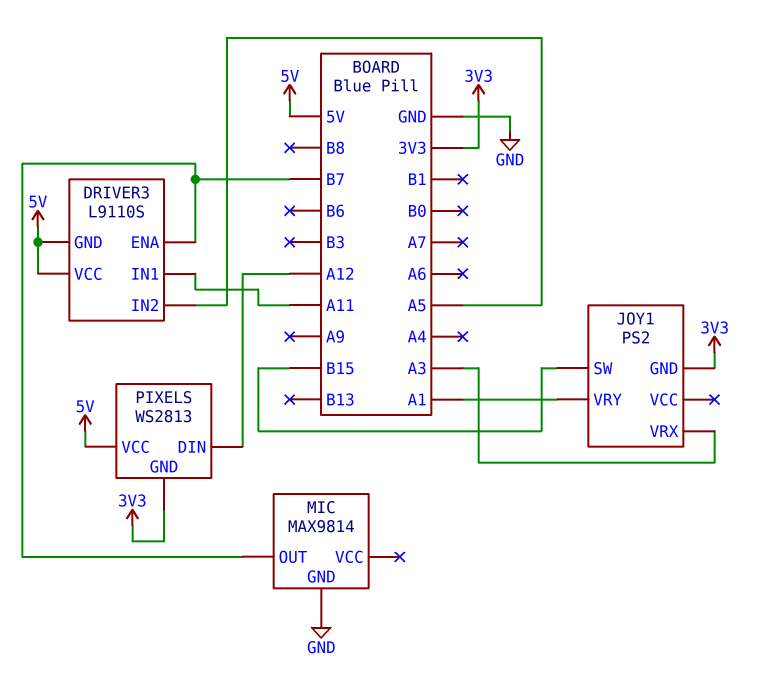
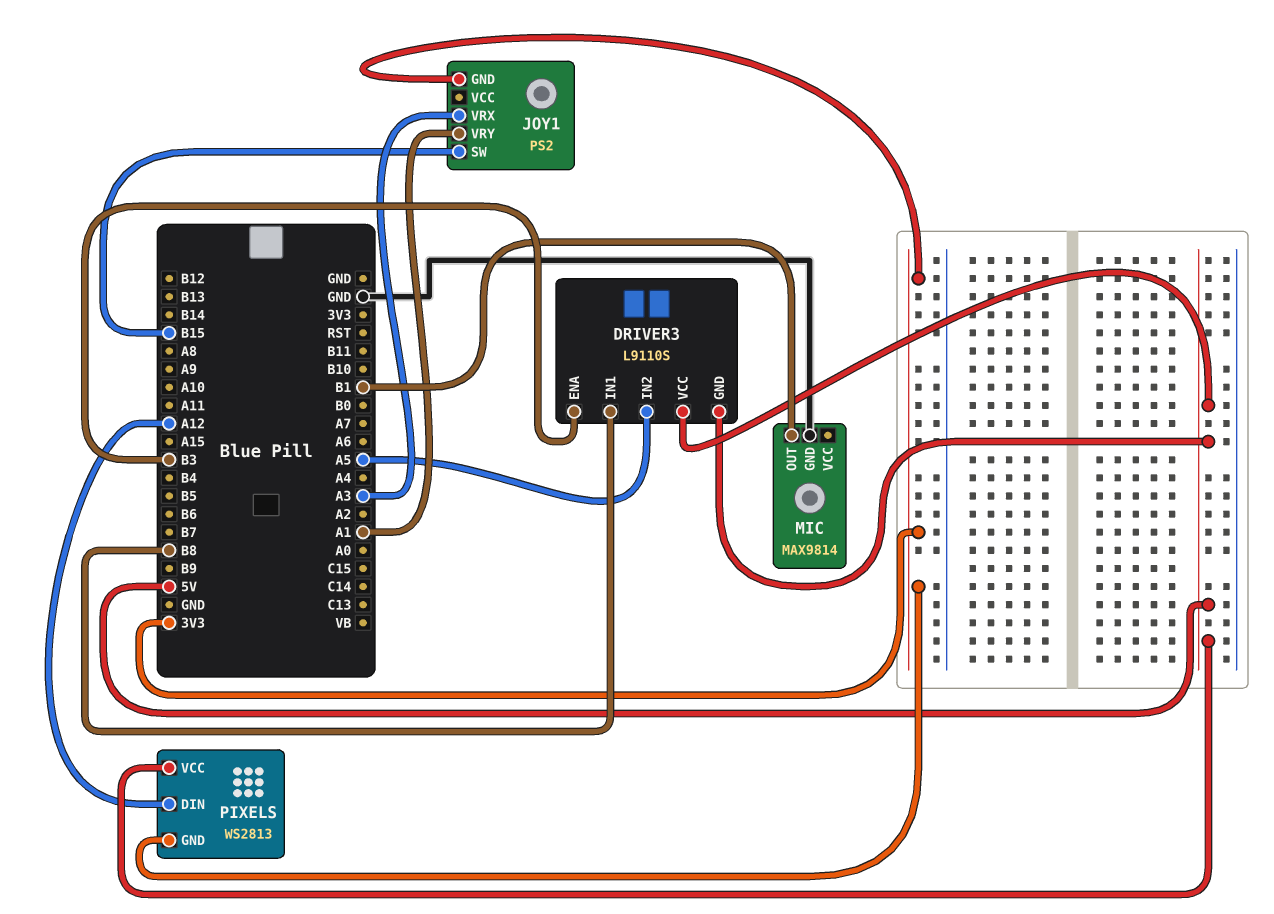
DRIVER3 pin ENA: B7 -> B3
DRIVER3 pin IN1: A11 -> B8
MIC pin OUT: B7 -> B1

